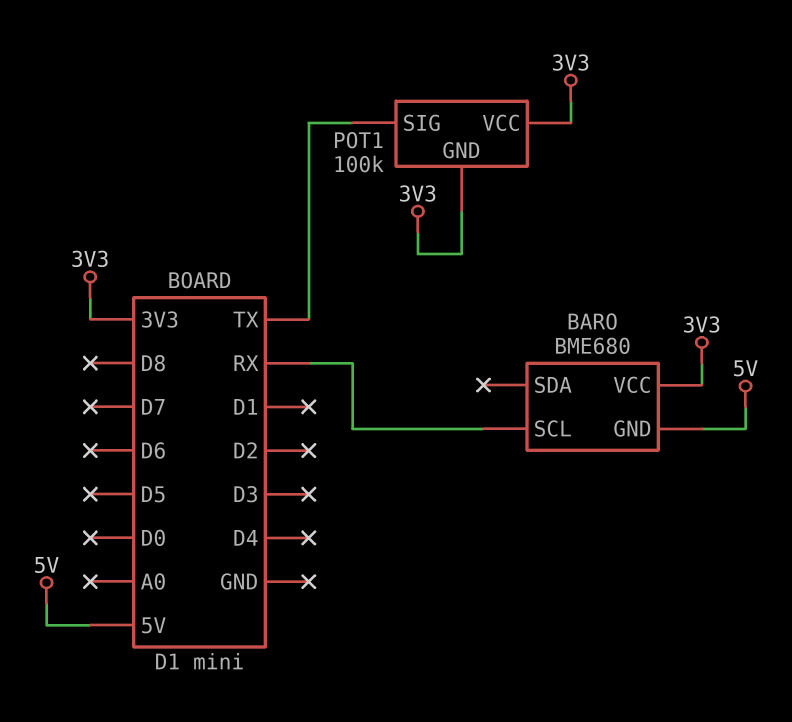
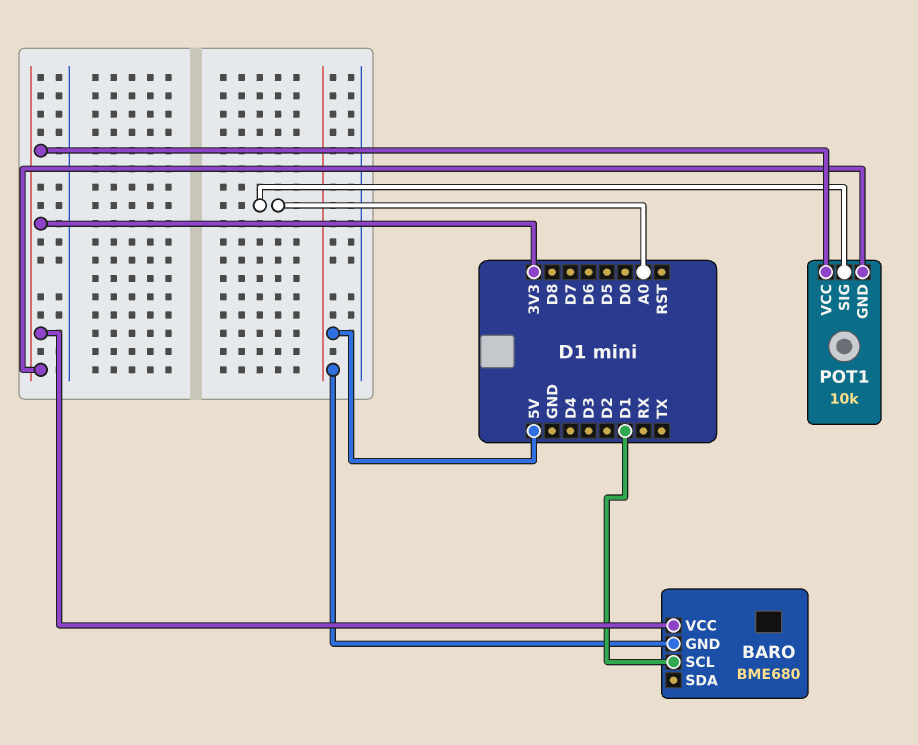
BARO pin SCL: RX -> D1
POT1: 100k -> 10k
POT1 pin SIG: TX -> A0

